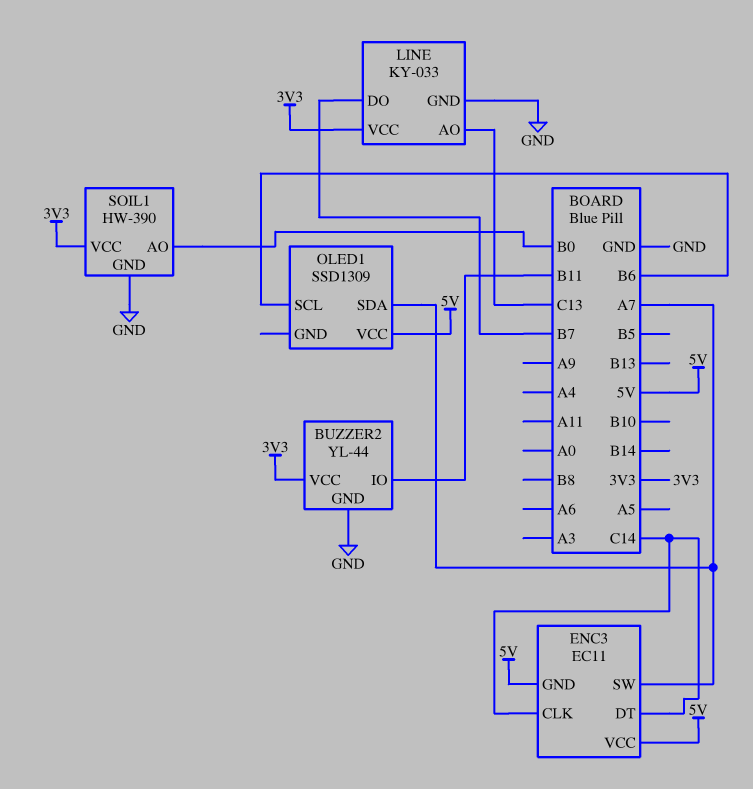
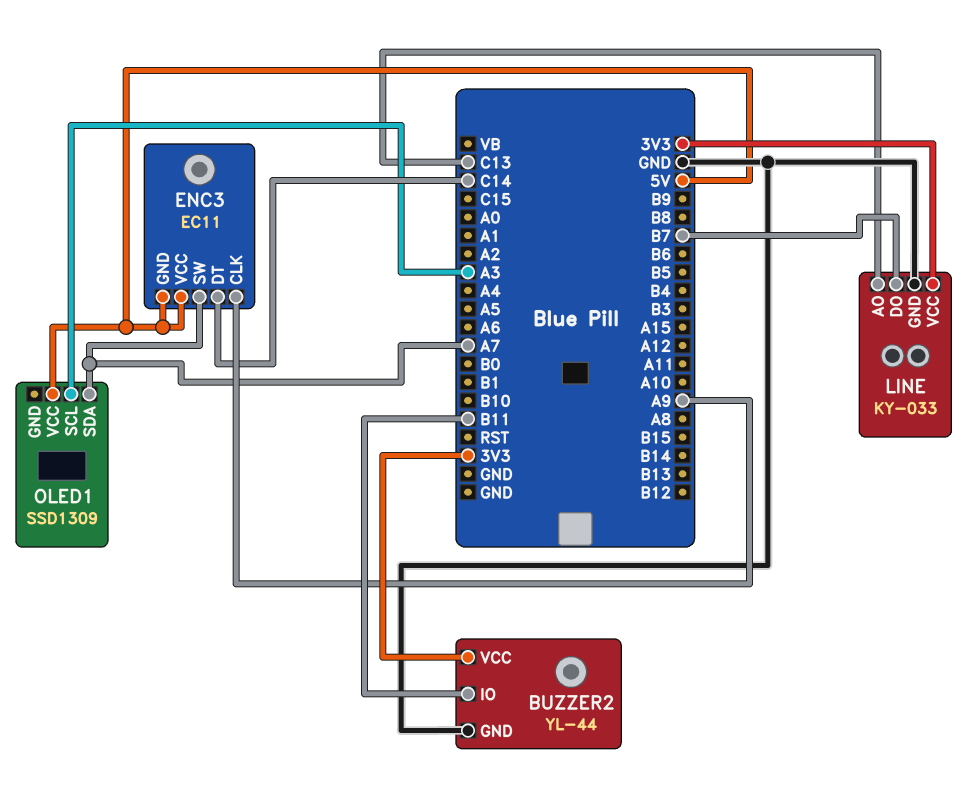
ENC3 pin CLK: C14 -> A9
OLED1 pin SCL: B6 -> A3
SOIL1: HW-390 -> none
SOIL1 pin AO: B0 -> none
SOIL1 pin GND: GND -> none
SOIL1 pin VCC: 3V3 -> none

